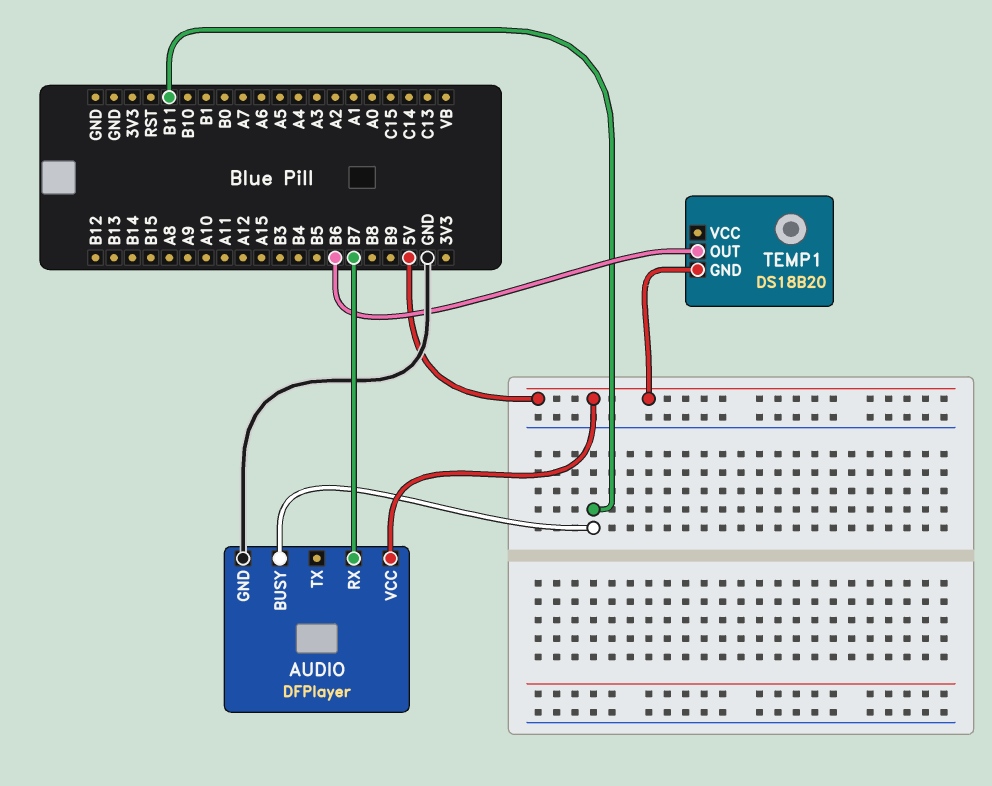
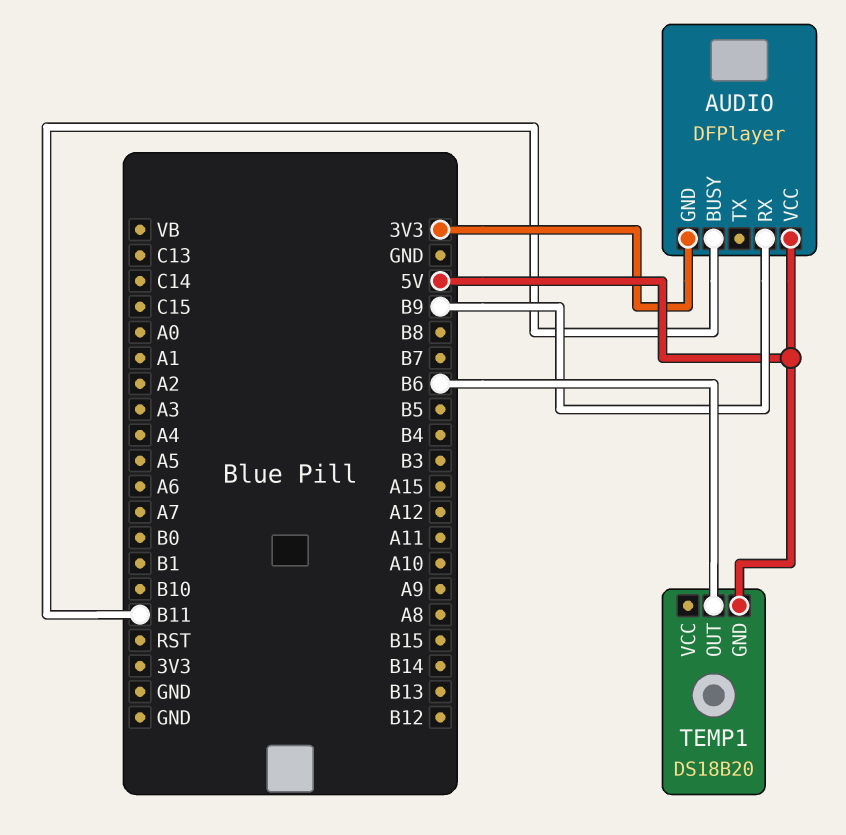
AUDIO pin GND: GND -> 3V3
AUDIO pin RX: B7 -> B9

